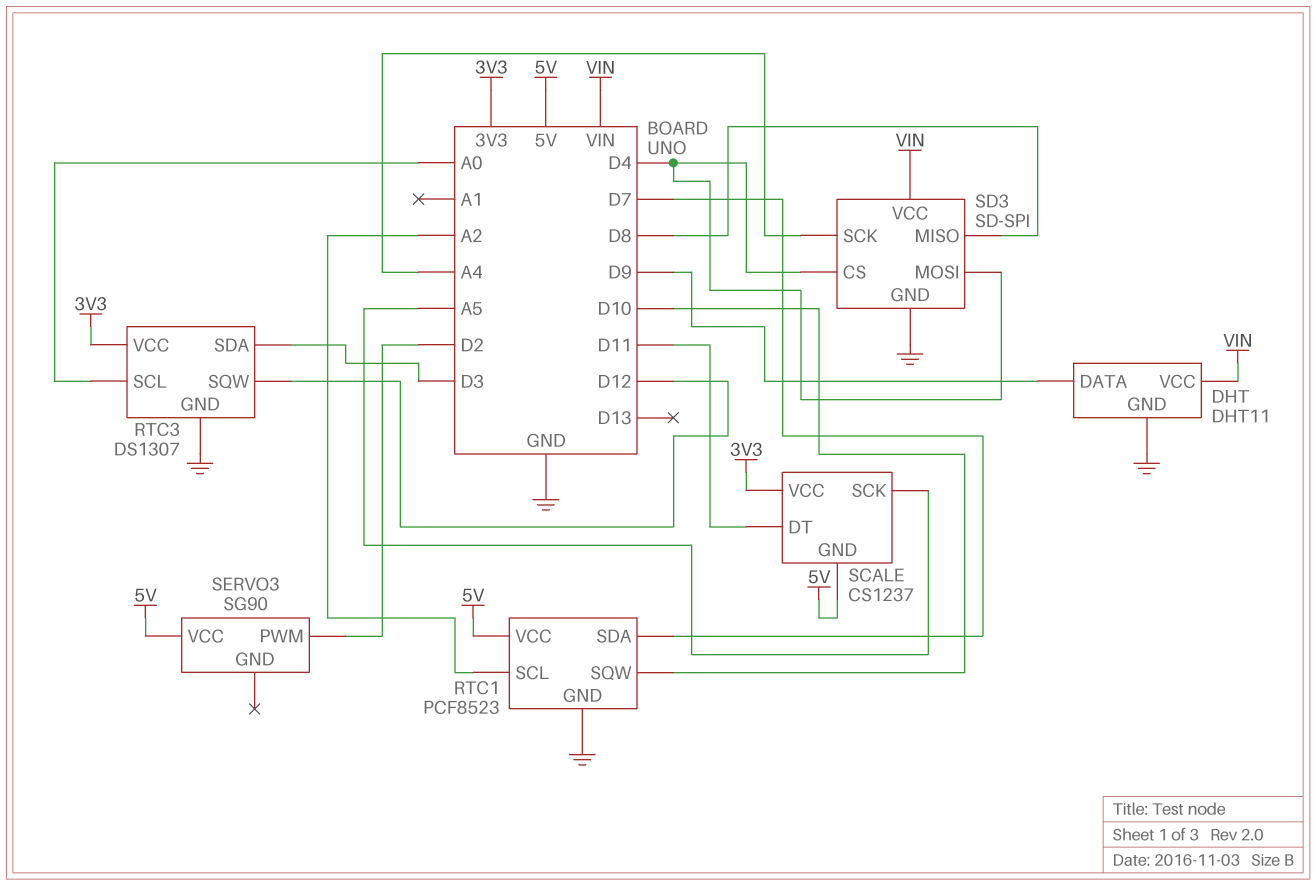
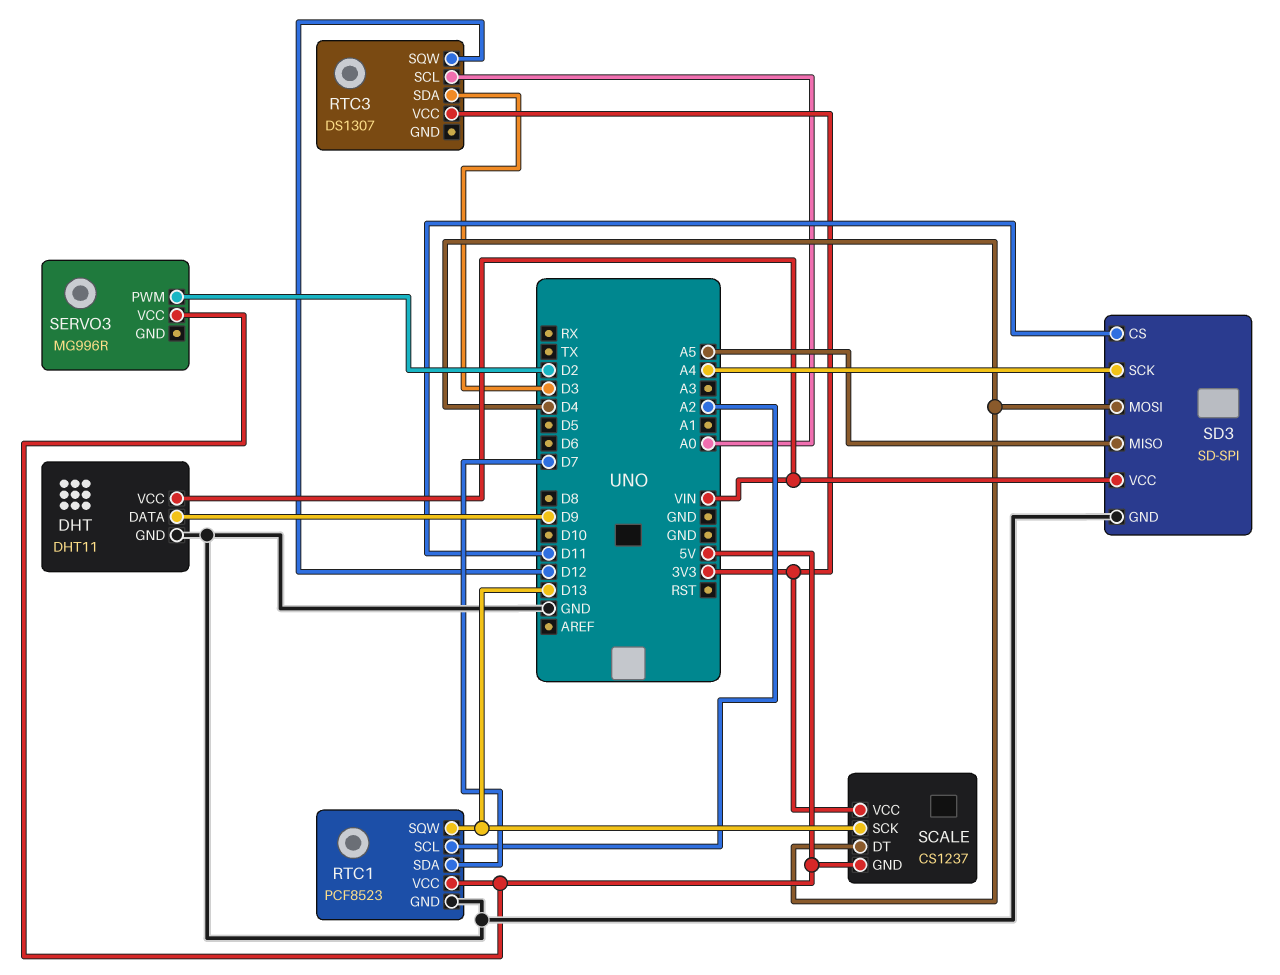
RTC1 pin SQW: D10 -> D13
RTC3 pin GND: GND -> none
SCALE pin DT: D11 -> D4
SCALE pin SCK: A5 -> D13
SD3 pin CS: D4 -> D11
SD3 pin MISO: D8 -> A5
SERVO3: SG90 -> MG996R

